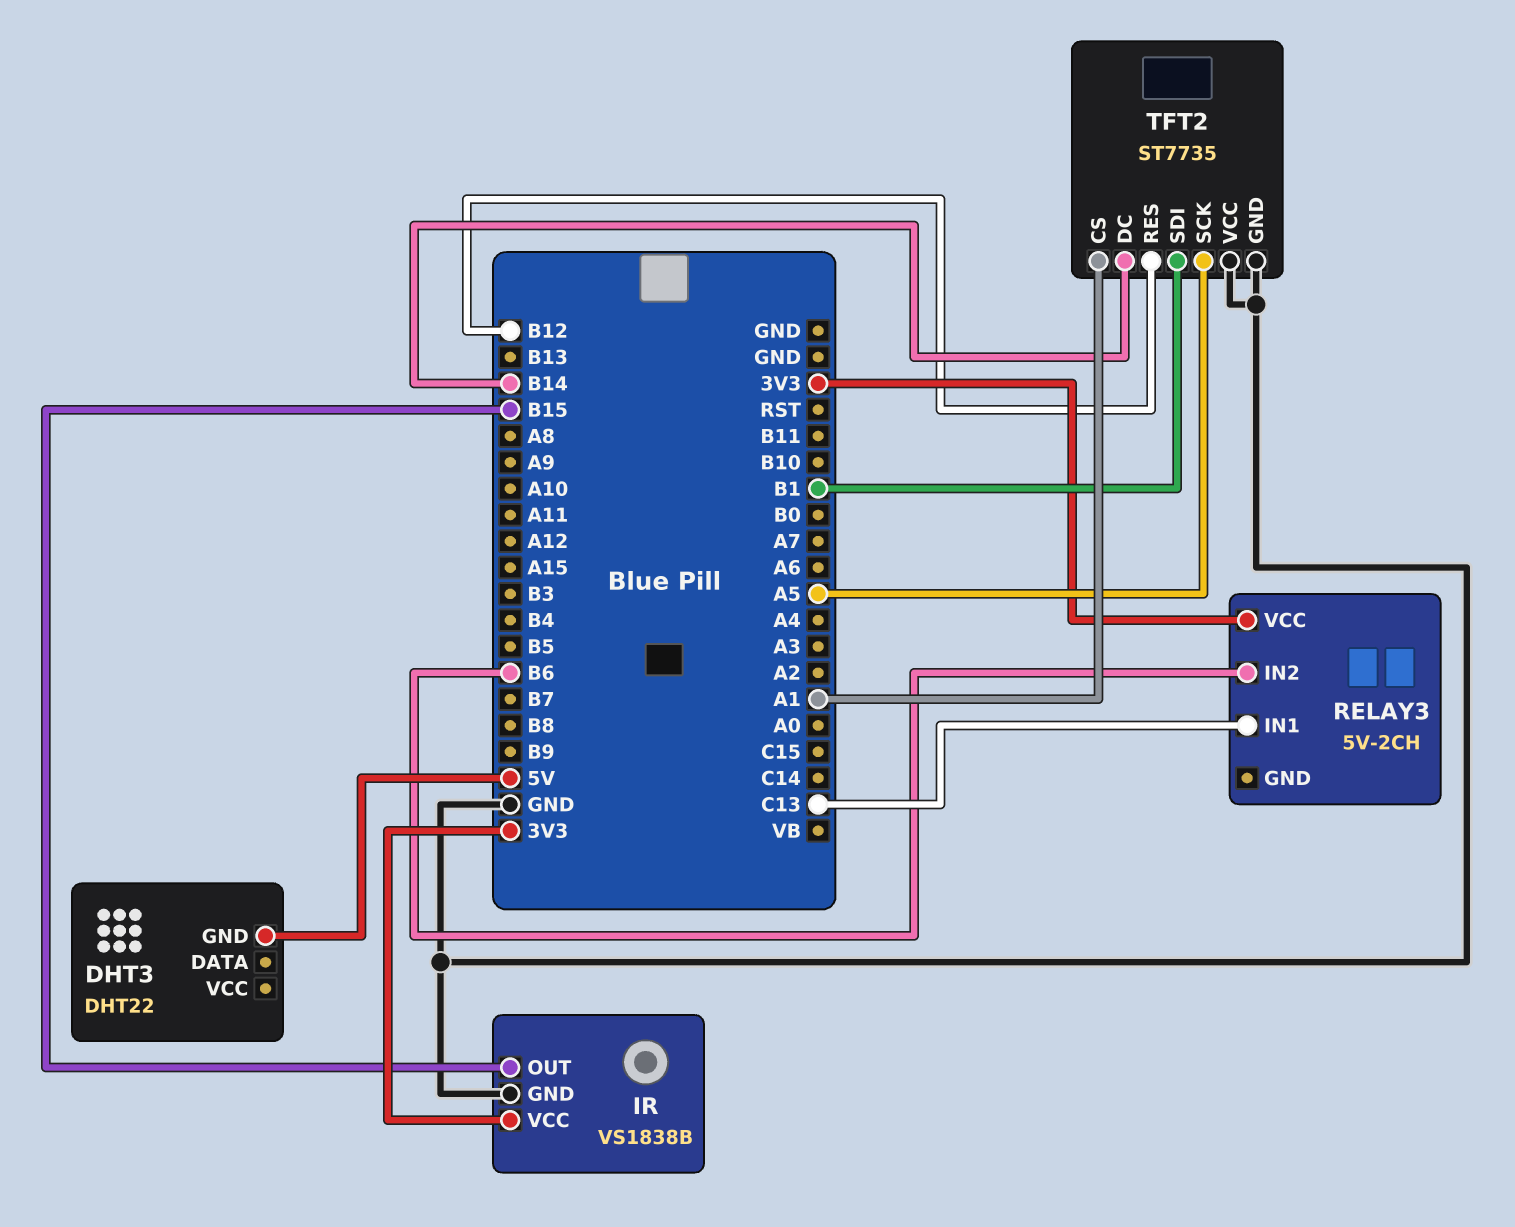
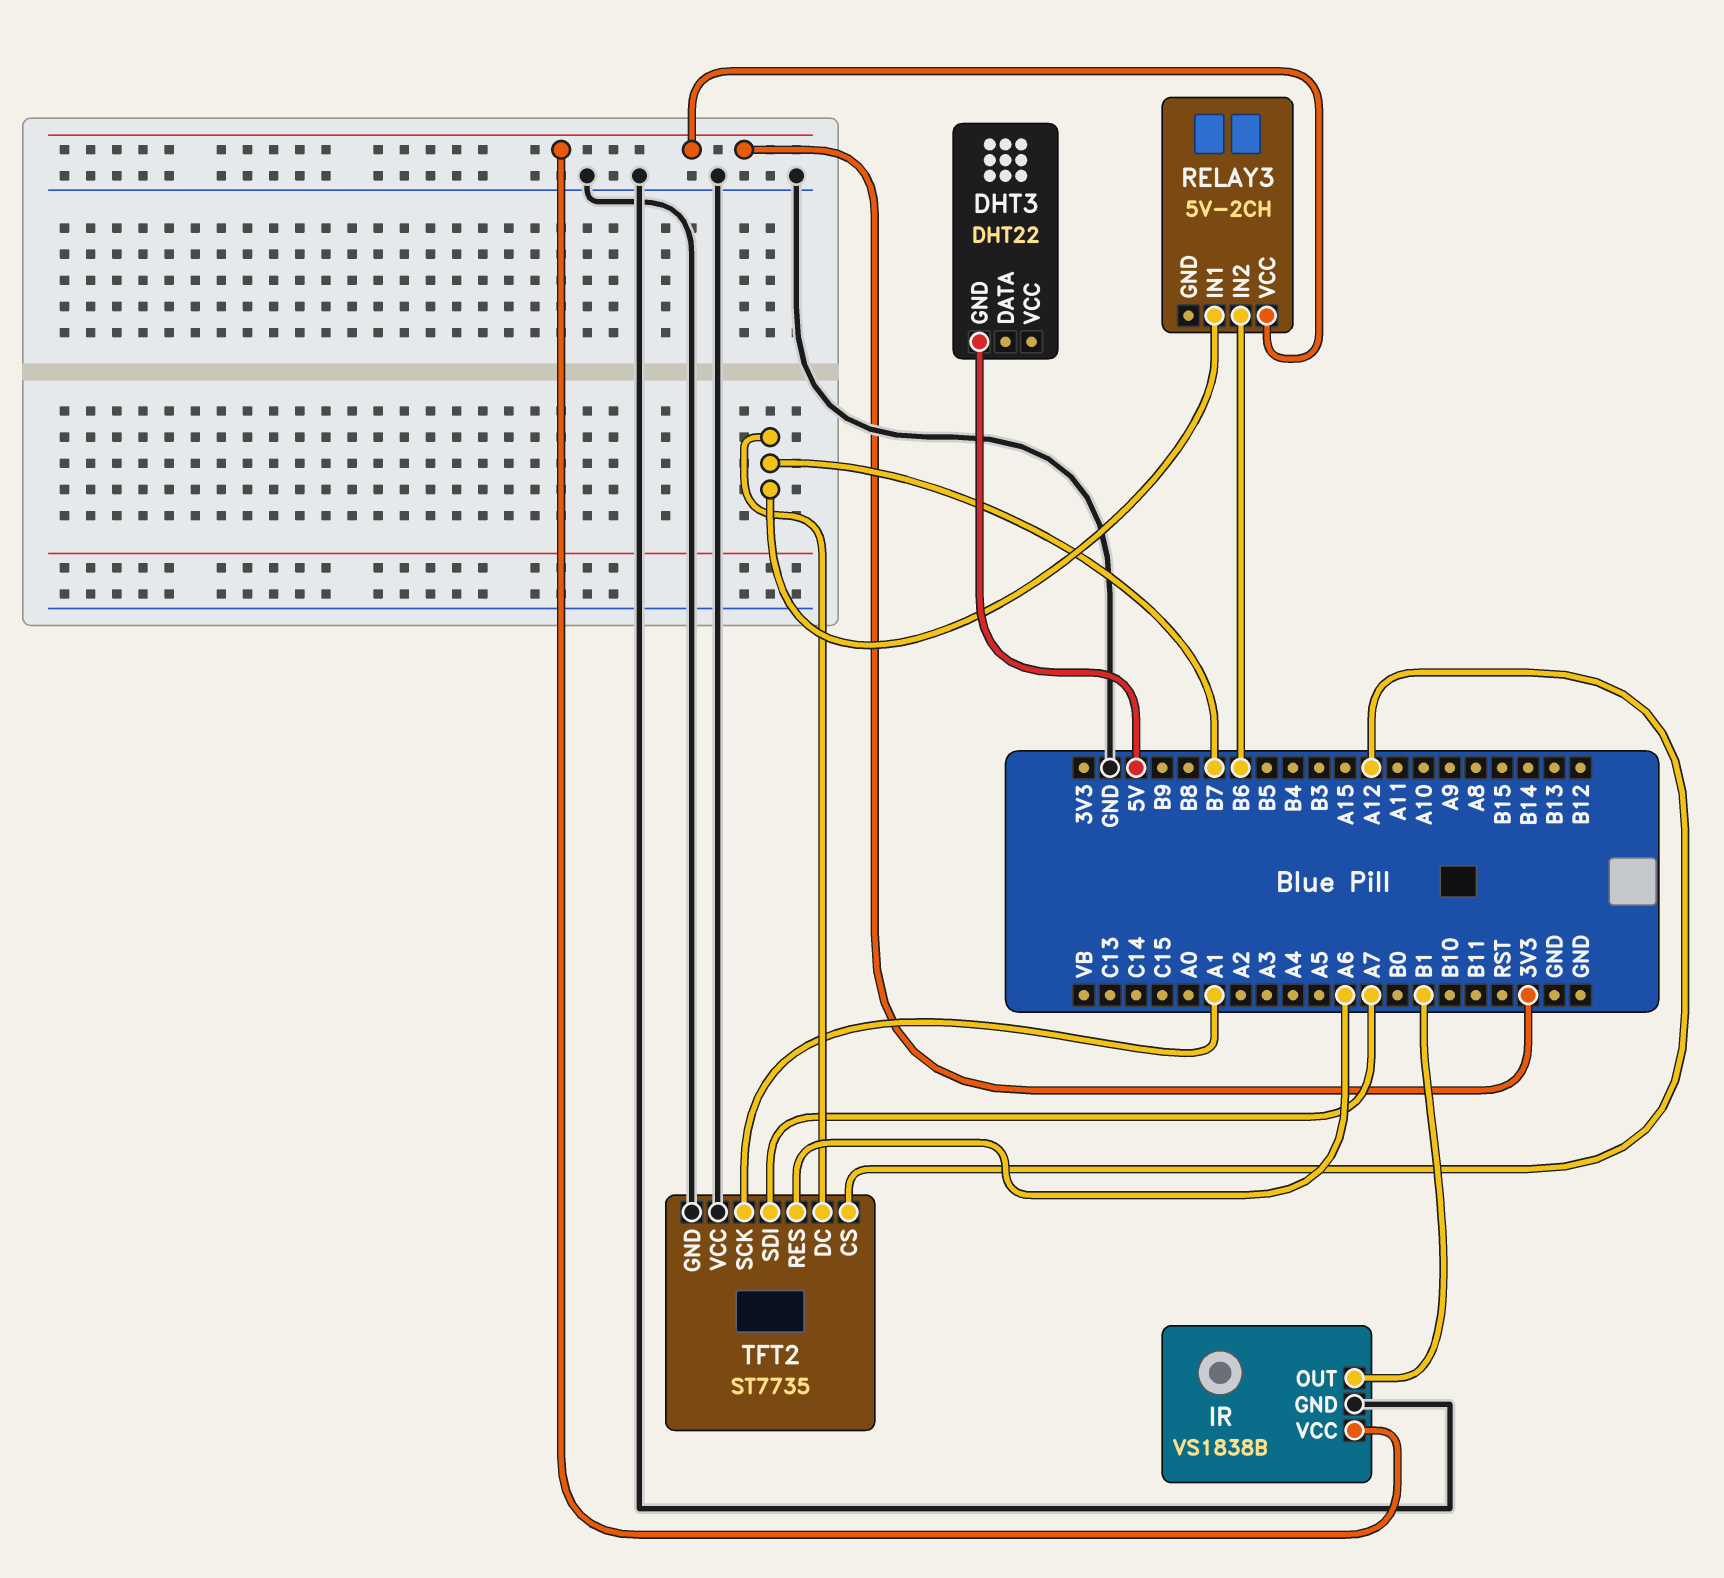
IR pin OUT: B15 -> B1
RELAY3 pin IN1: C13 -> B7
TFT2 pin CS: A1 -> A12
TFT2 pin DC: B14 -> B7
TFT2 pin RES: B12 -> A6
TFT2 pin SCK: A5 -> A1
TFT2 pin SDI: B1 -> A7

